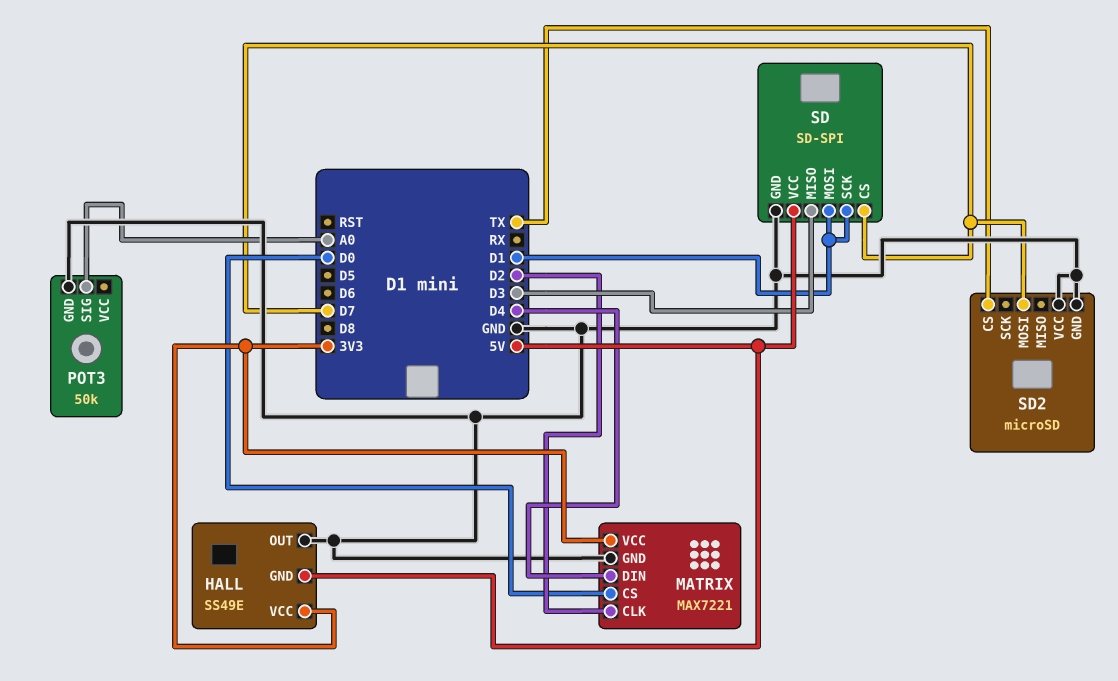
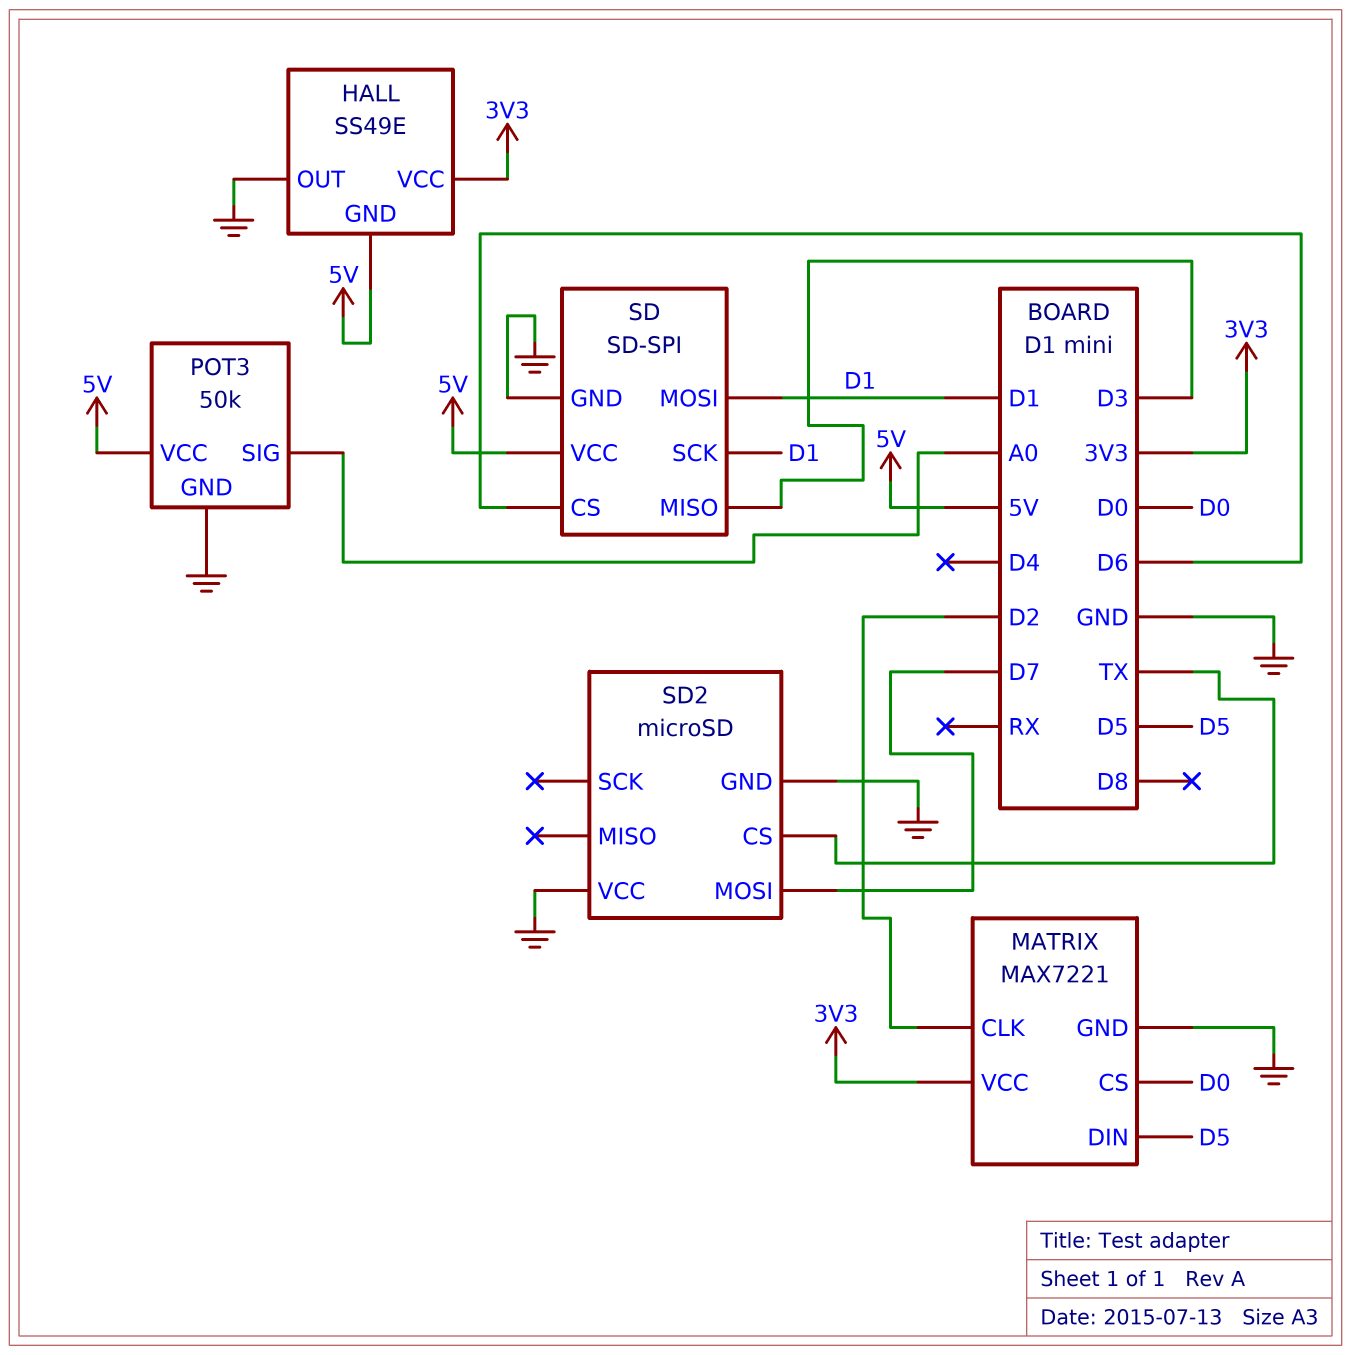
MATRIX pin DIN: D4 -> D5
POT3 pin VCC: none -> 5V
SD pin CS: D7 -> D6

